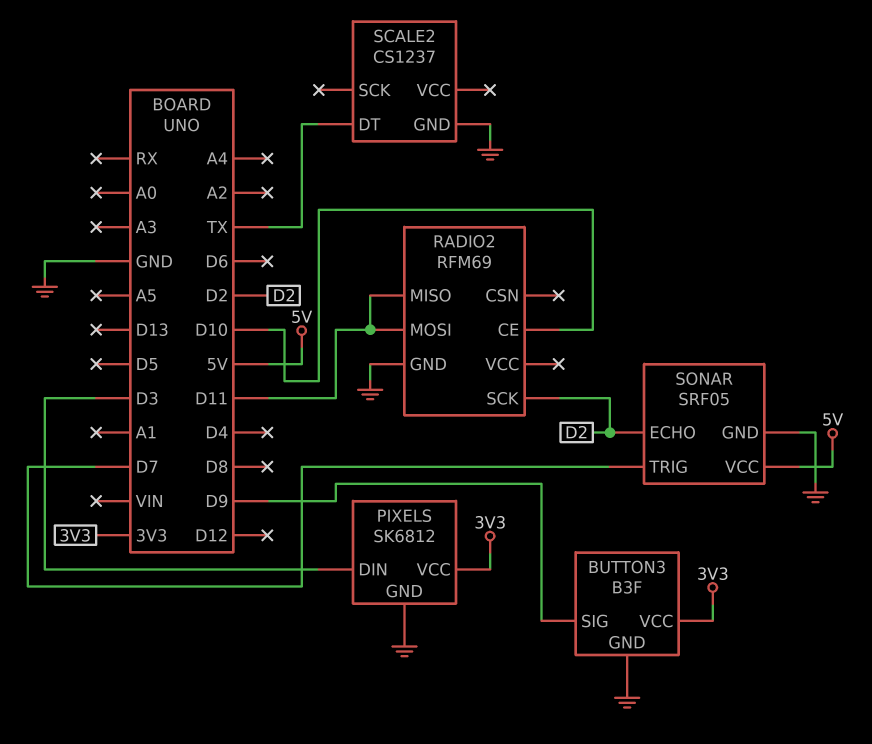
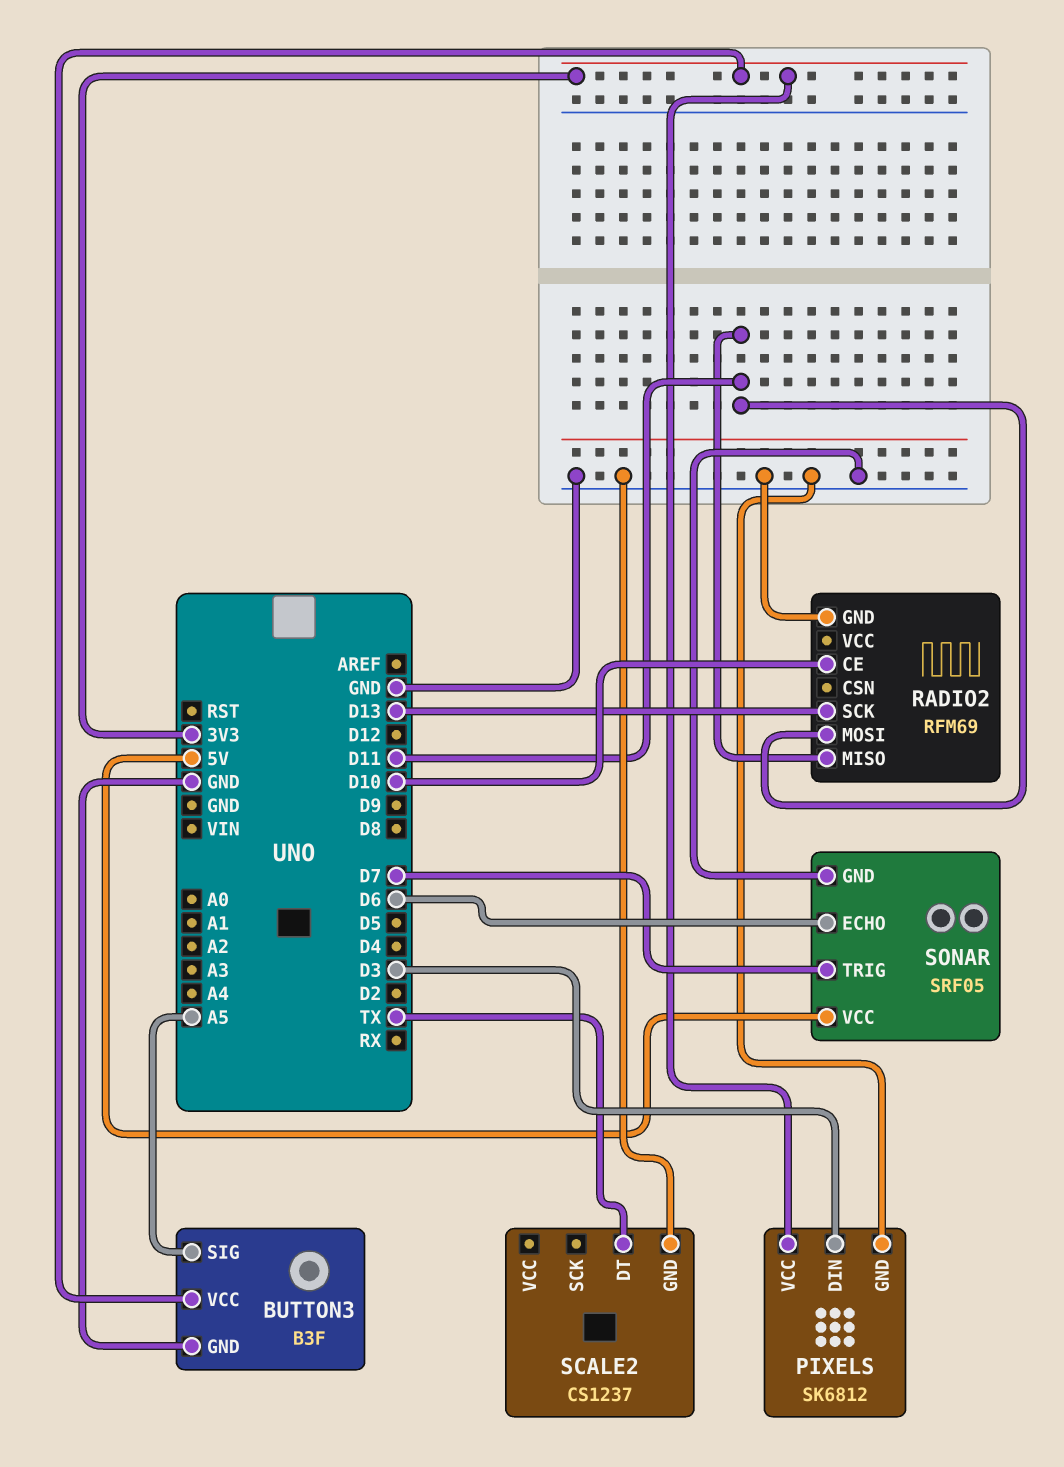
BUTTON3 pin SIG: D9 -> A5
RADIO2 pin SCK: D2 -> D13
SONAR pin ECHO: D2 -> D6

